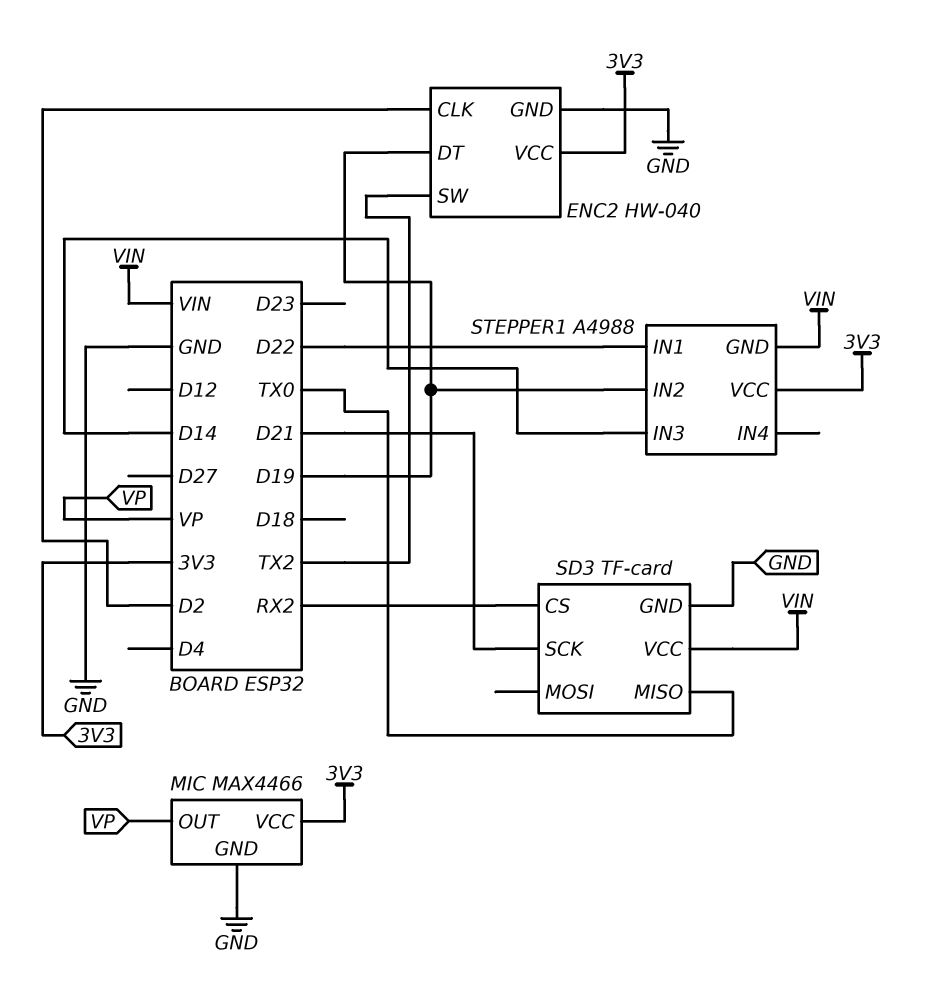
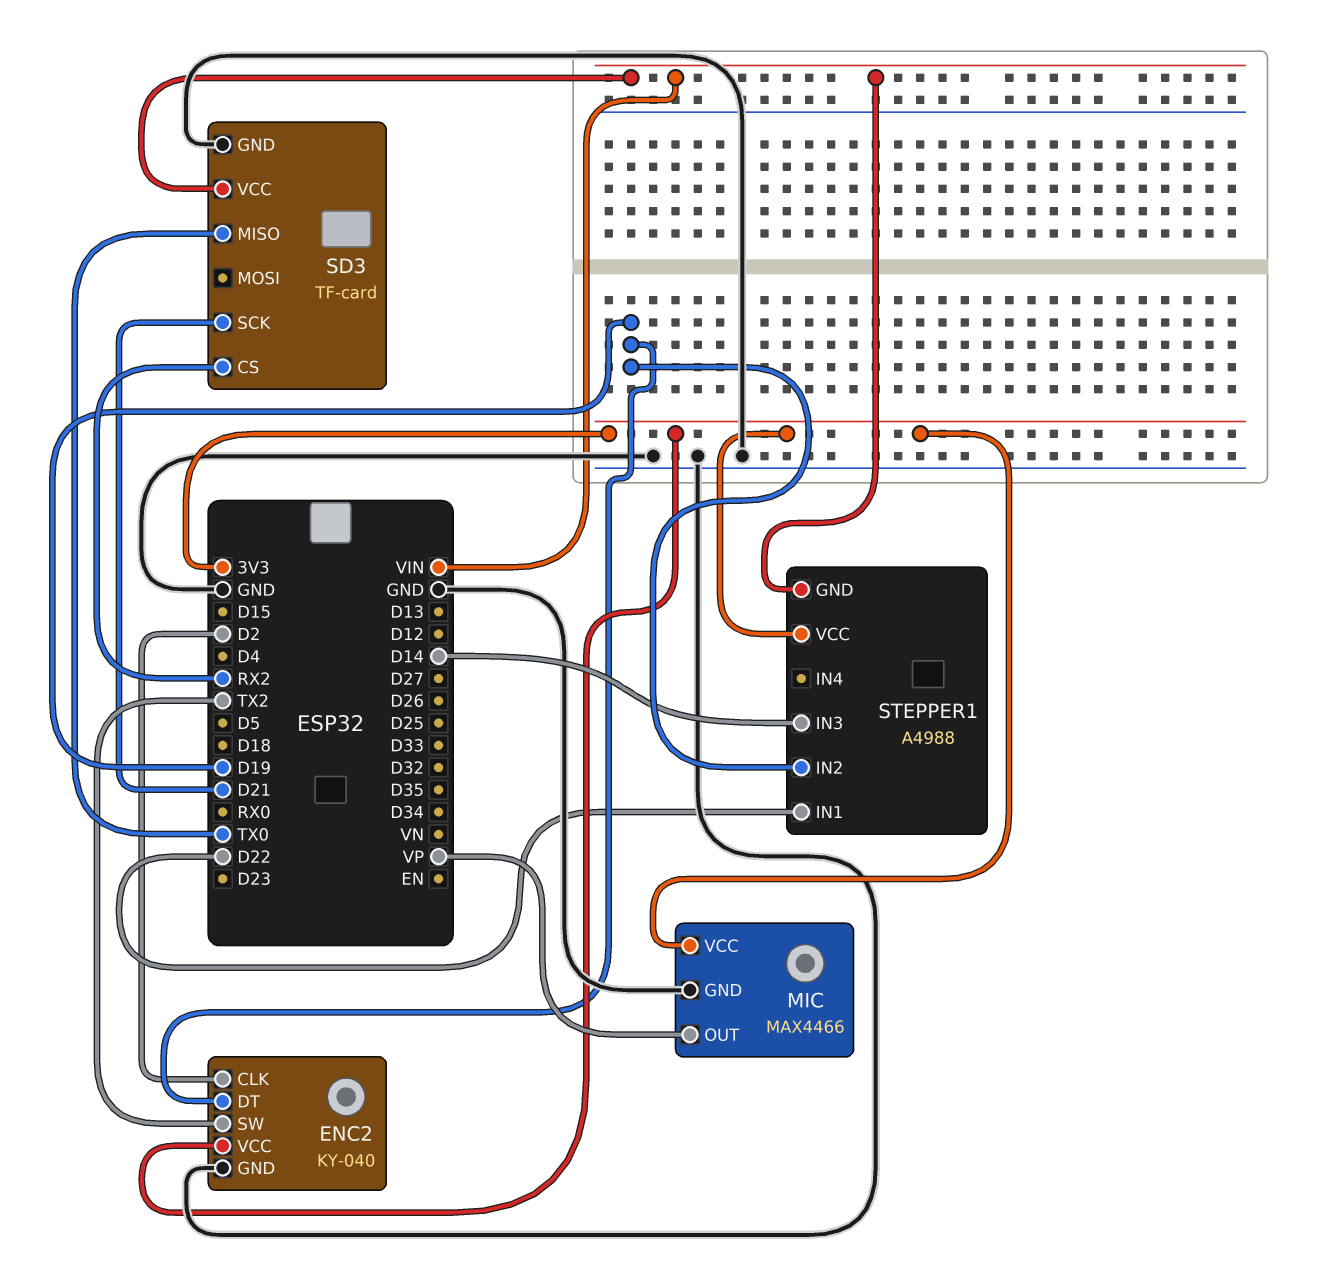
ENC2: HW-040 -> KY-040

